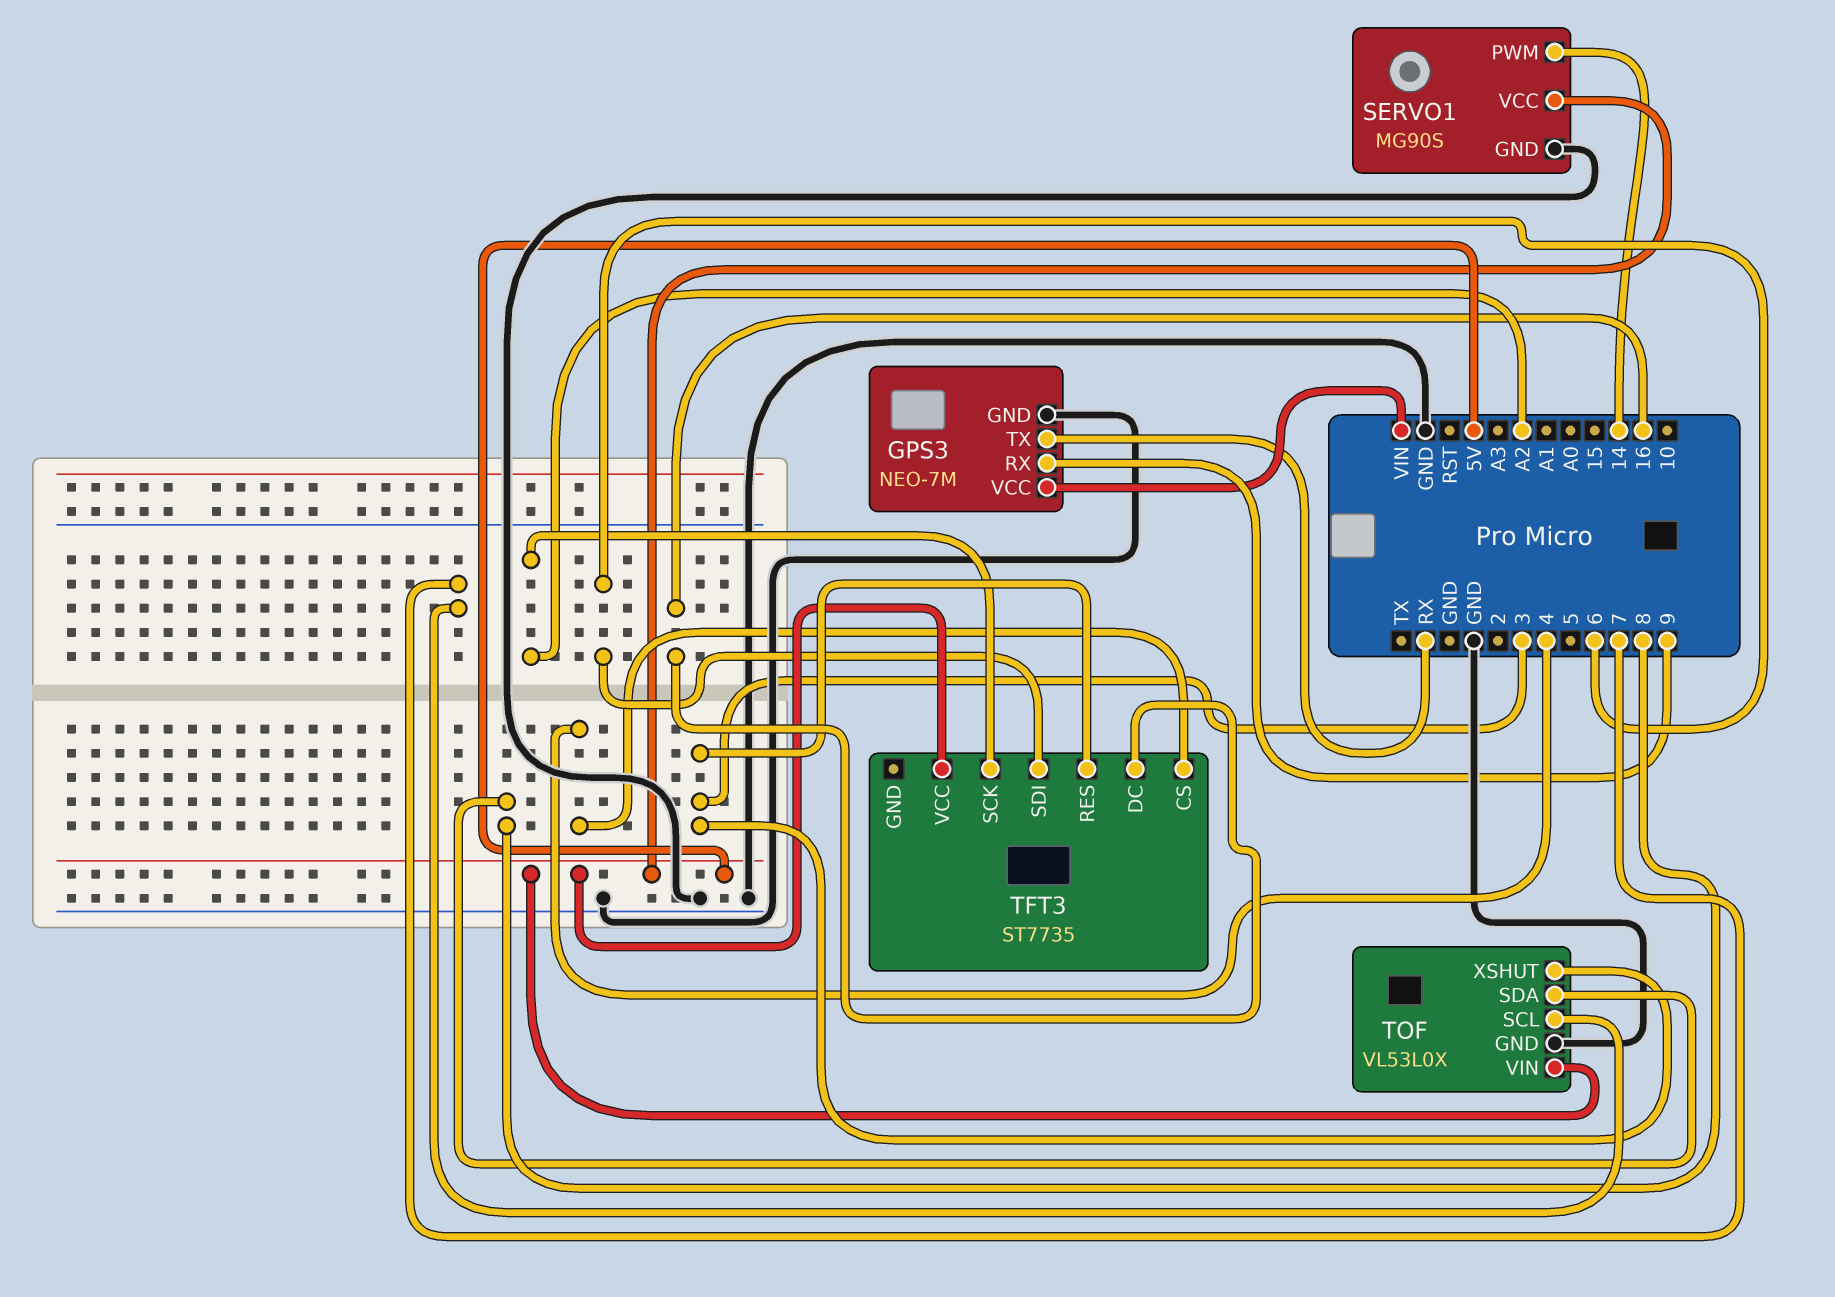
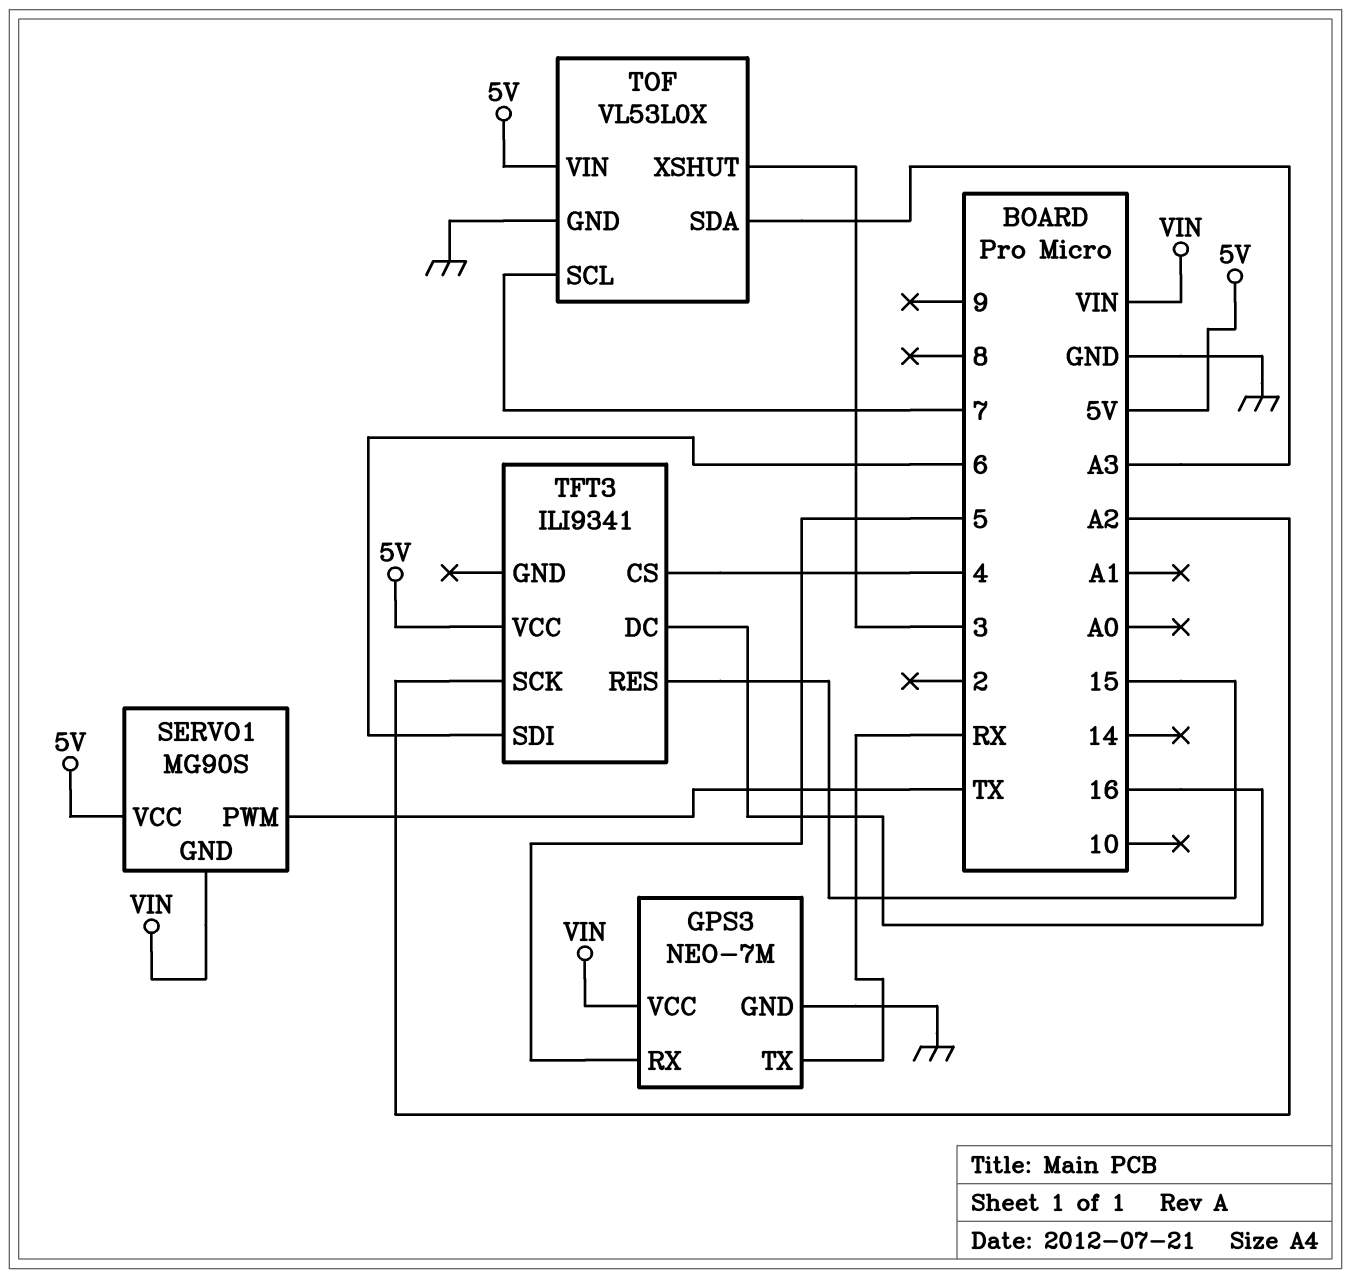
GPS3 pin RX: 9 -> 5
SERVO1 pin GND: GND -> VIN
SERVO1 pin PWM: 14 -> TX
TFT3: ST7735 -> ILI9341
TFT3 pin RES: 3 -> 15
TOF pin SDA: 8 -> A3

